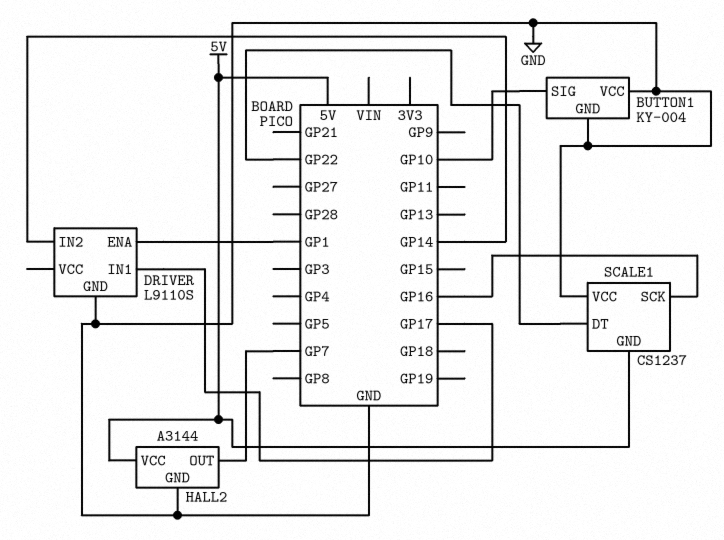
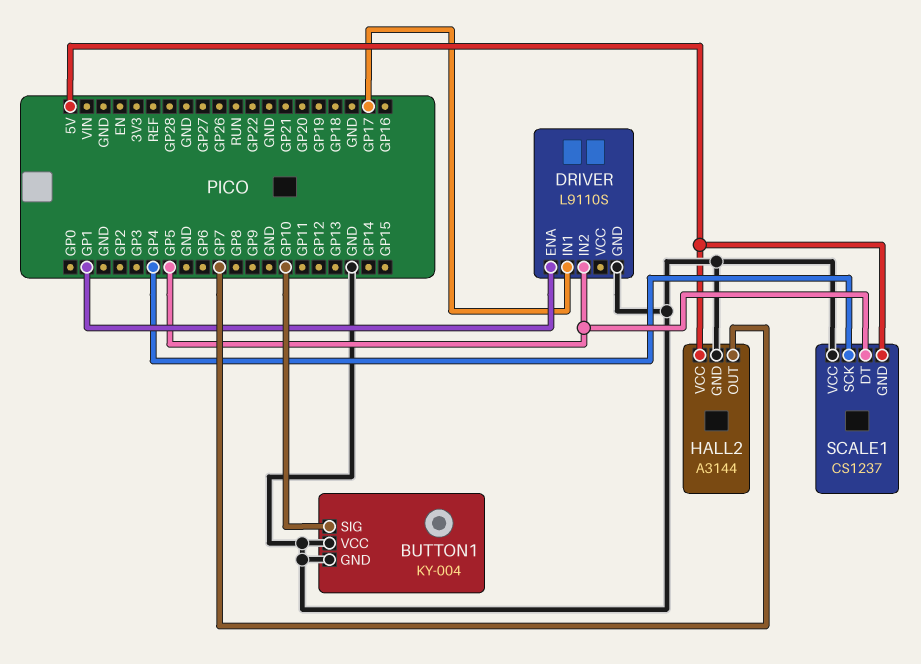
DRIVER pin IN2: GP14 -> GP5
SCALE1 pin DT: GP22 -> GP5
SCALE1 pin SCK: GP16 -> GP4

